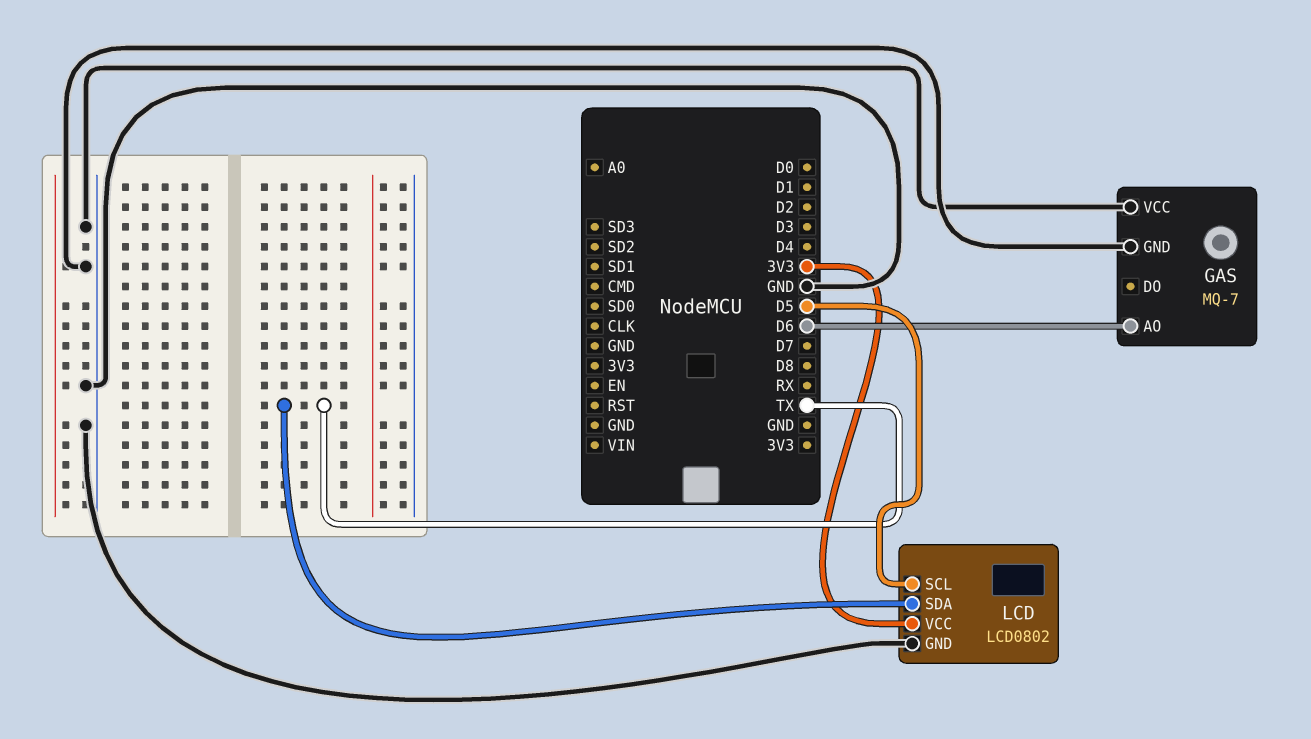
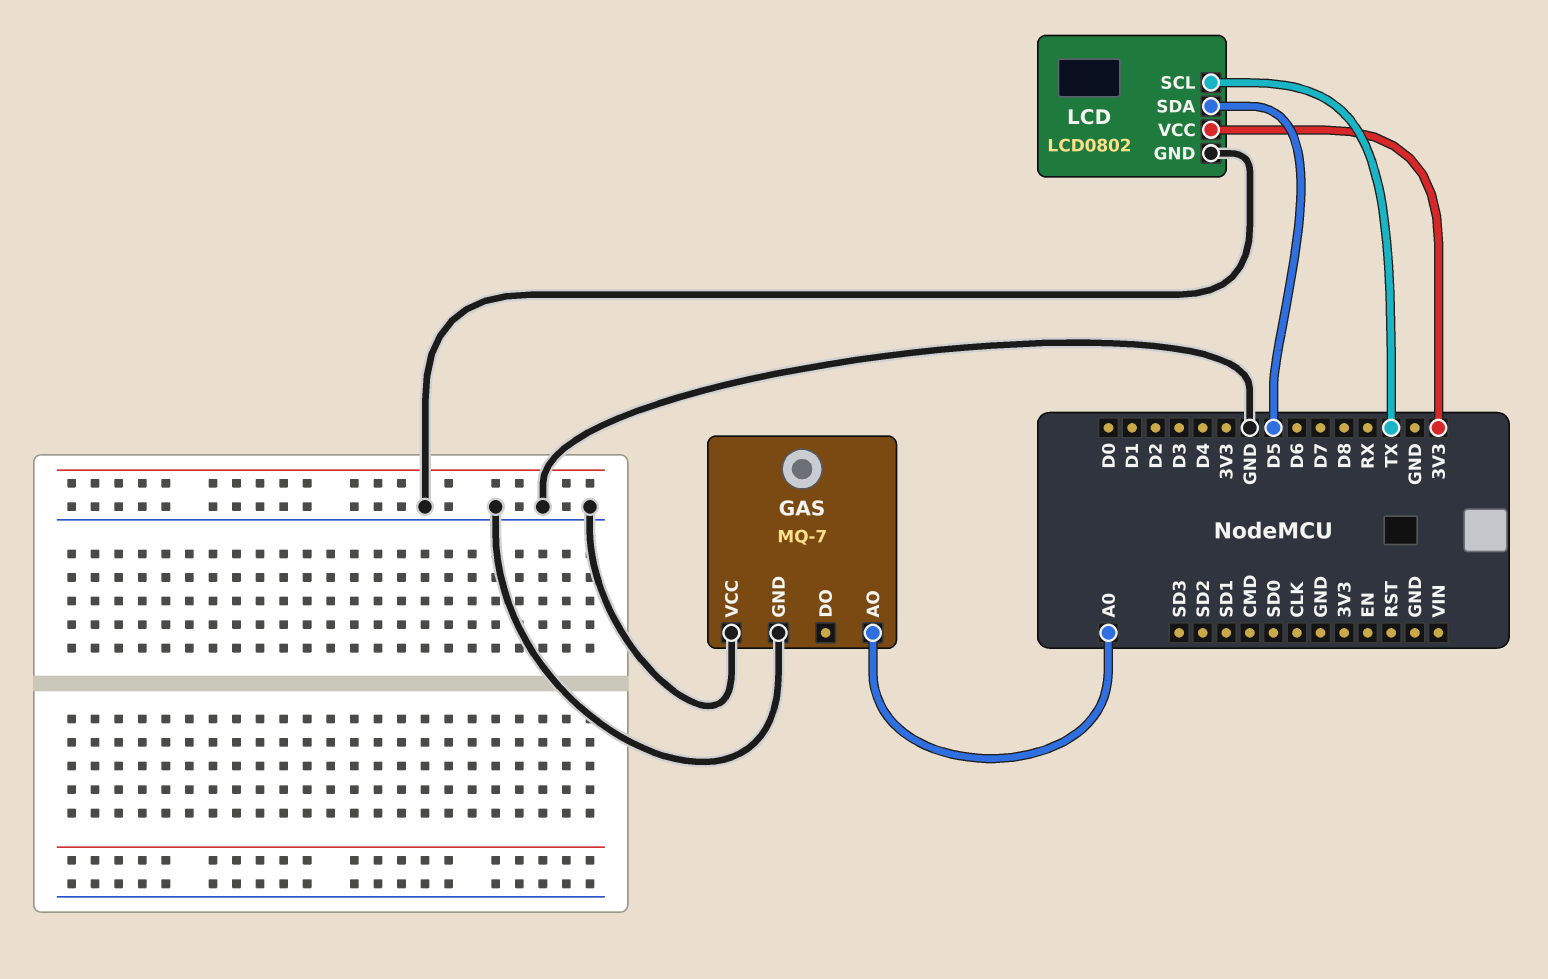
GAS pin AO: D6 -> A0
LCD pin SCL: D5 -> TX
LCD pin SDA: TX -> D5

